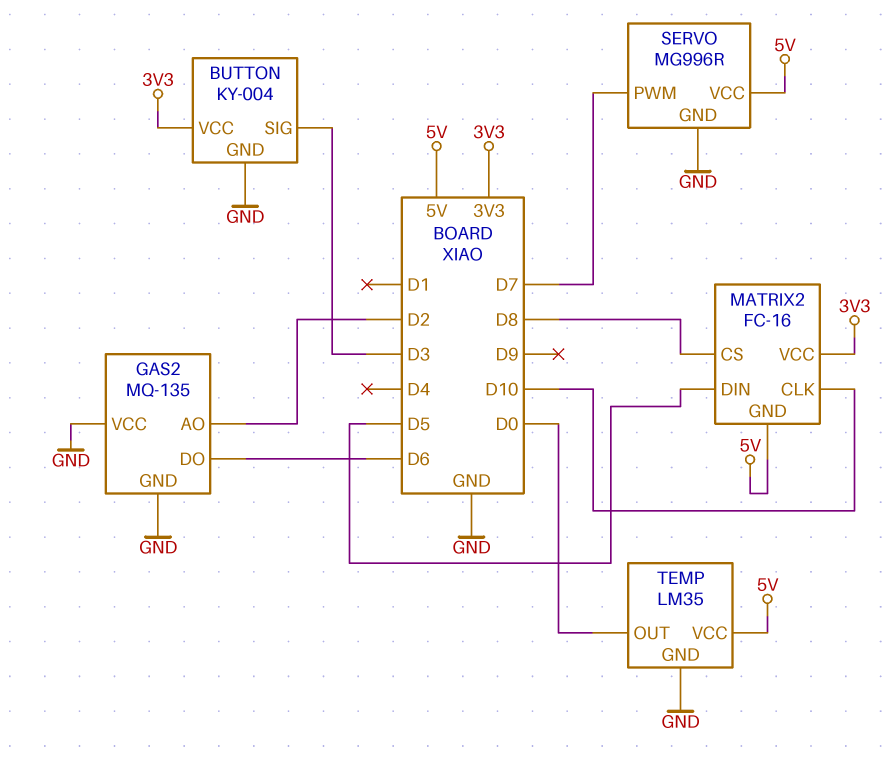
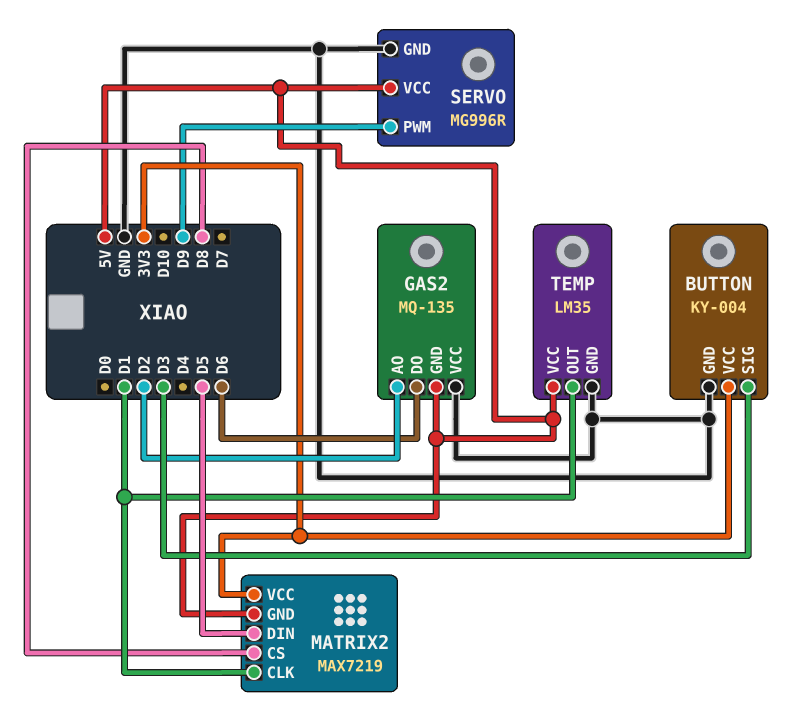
GAS2 pin GND: GND -> 5V
MATRIX2: FC-16 -> MAX7219
MATRIX2 pin CLK: D10 -> D1
SERVO pin PWM: D7 -> D9
TEMP pin OUT: D0 -> D1

